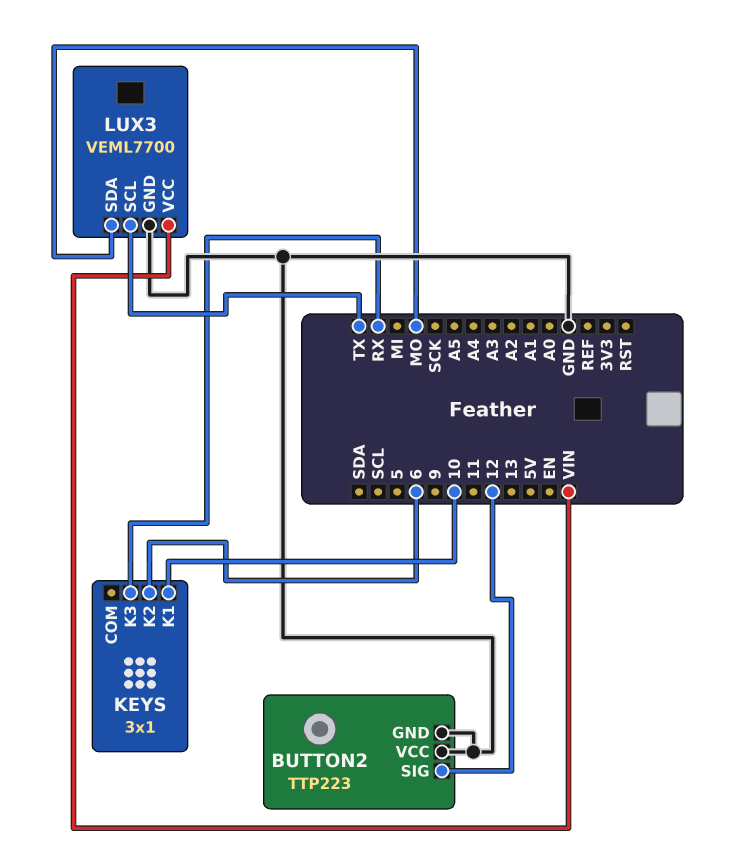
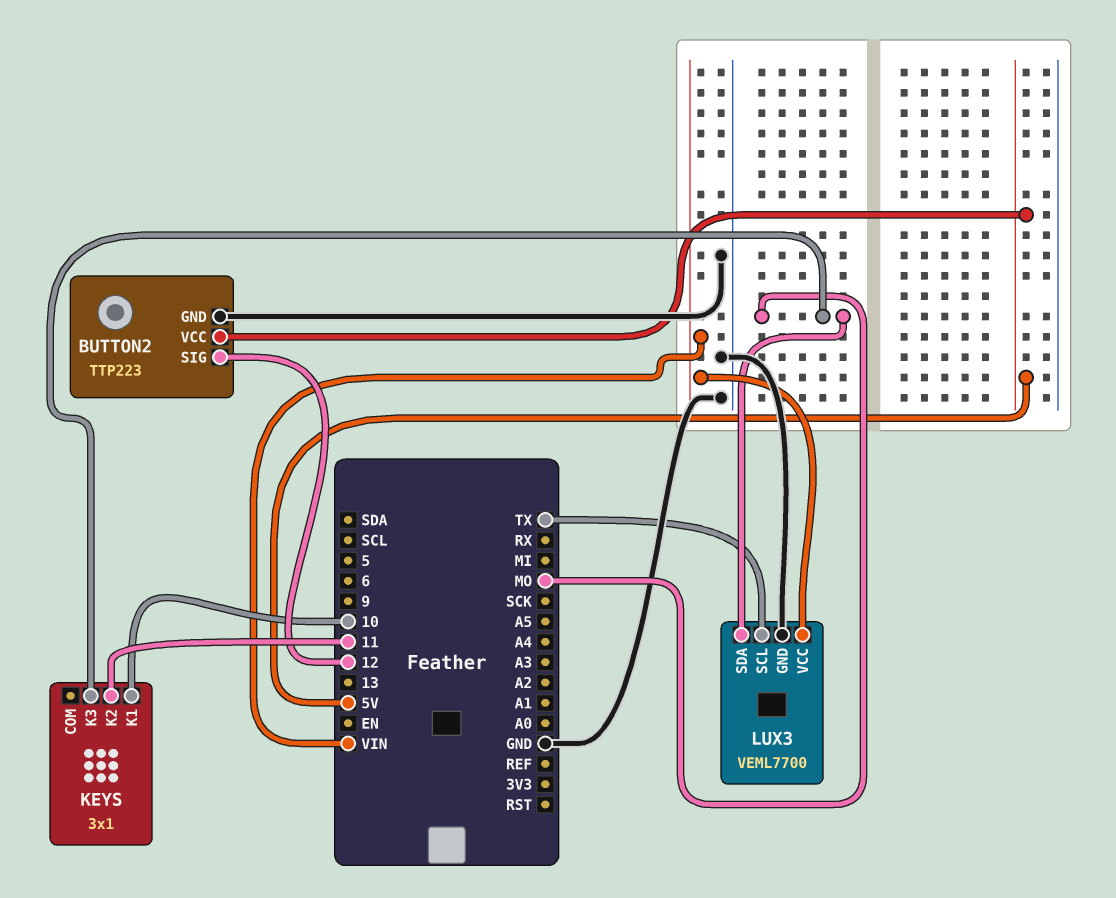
BUTTON2 pin VCC: GND -> 5V
KEYS pin K2: 6 -> 11
KEYS pin K3: RX -> MO

